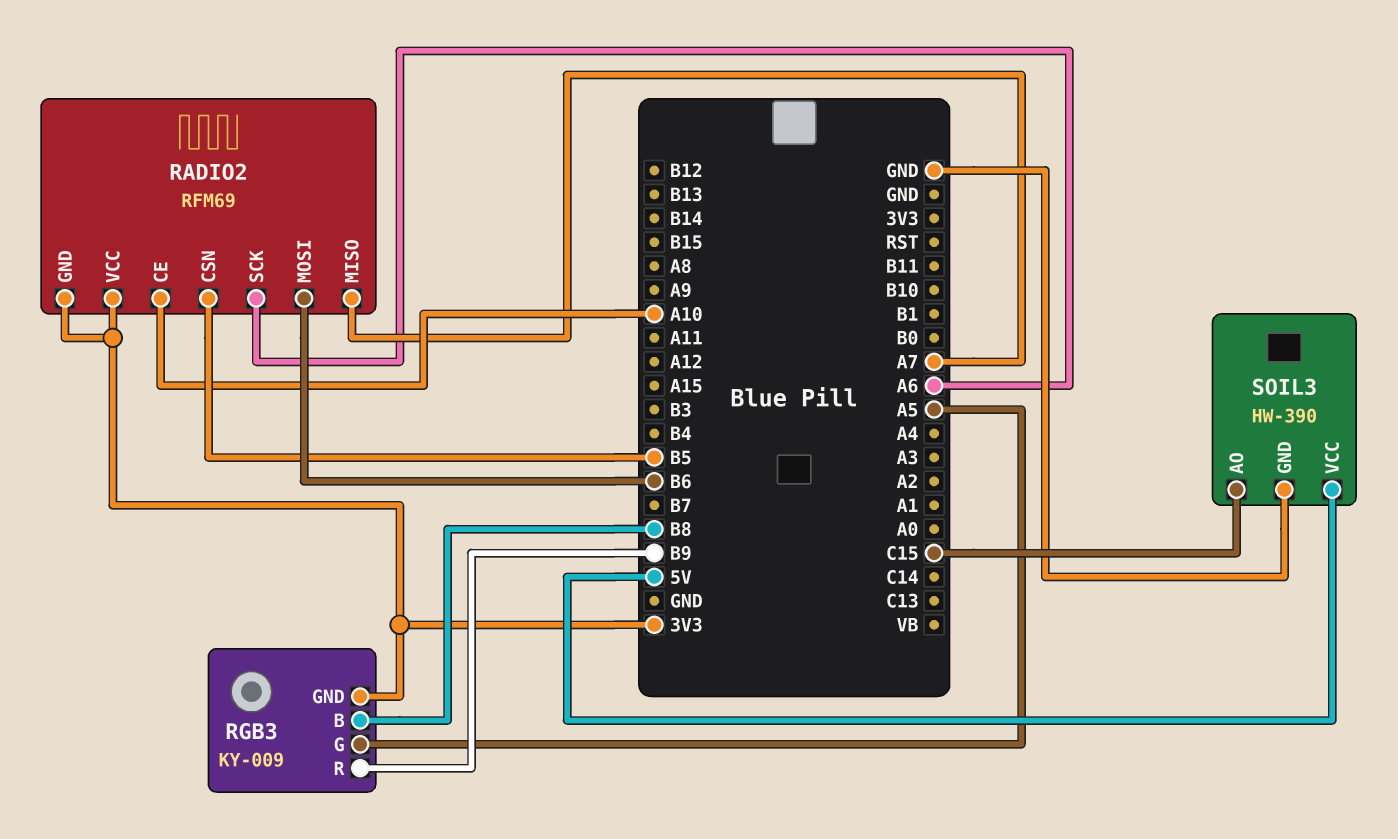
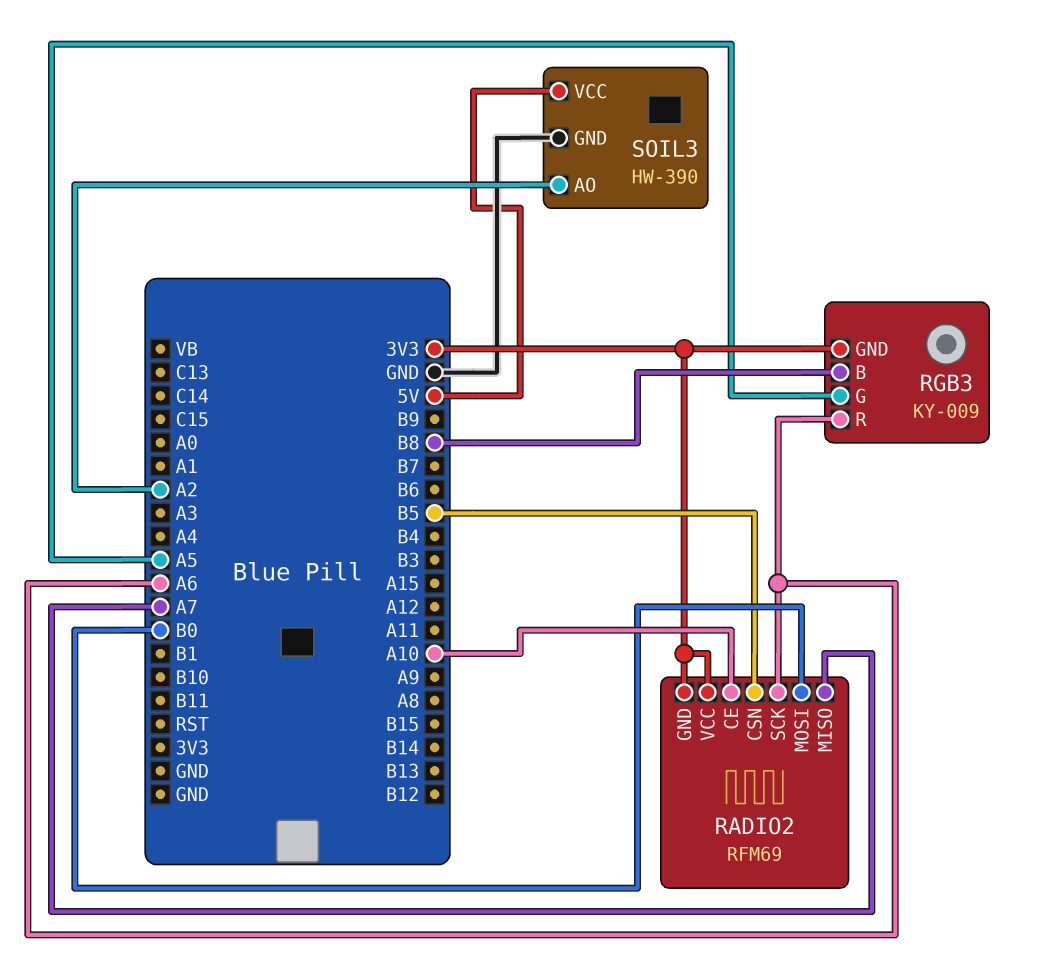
RADIO2 pin MOSI: B6 -> B0
RGB3 pin R: B9 -> A6
SOIL3 pin AO: C15 -> A2

